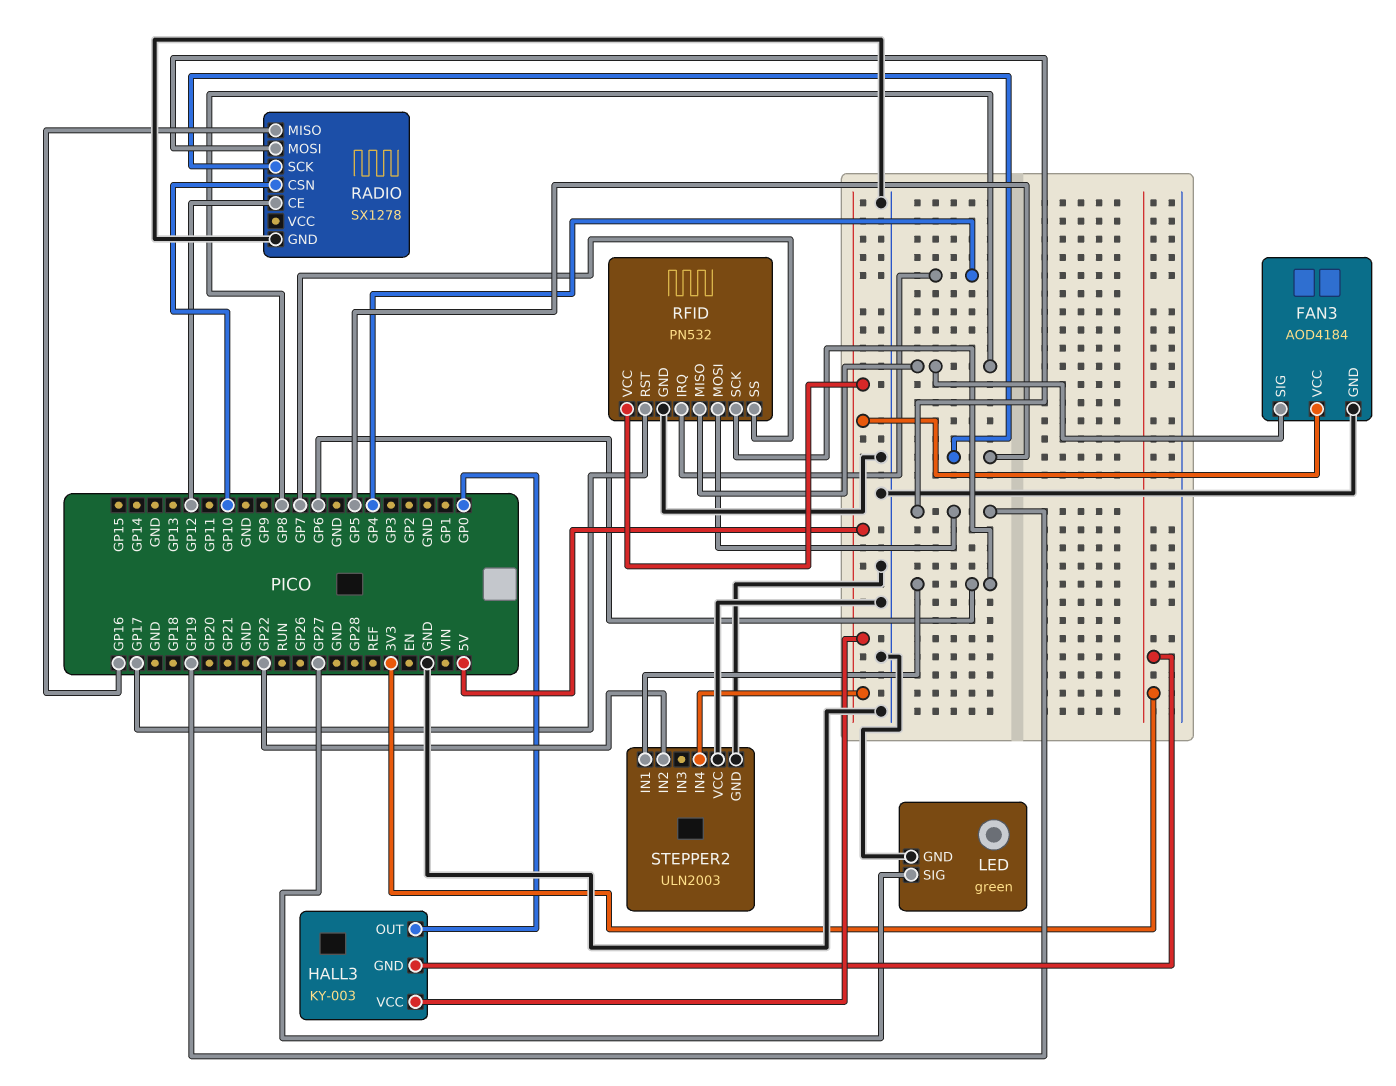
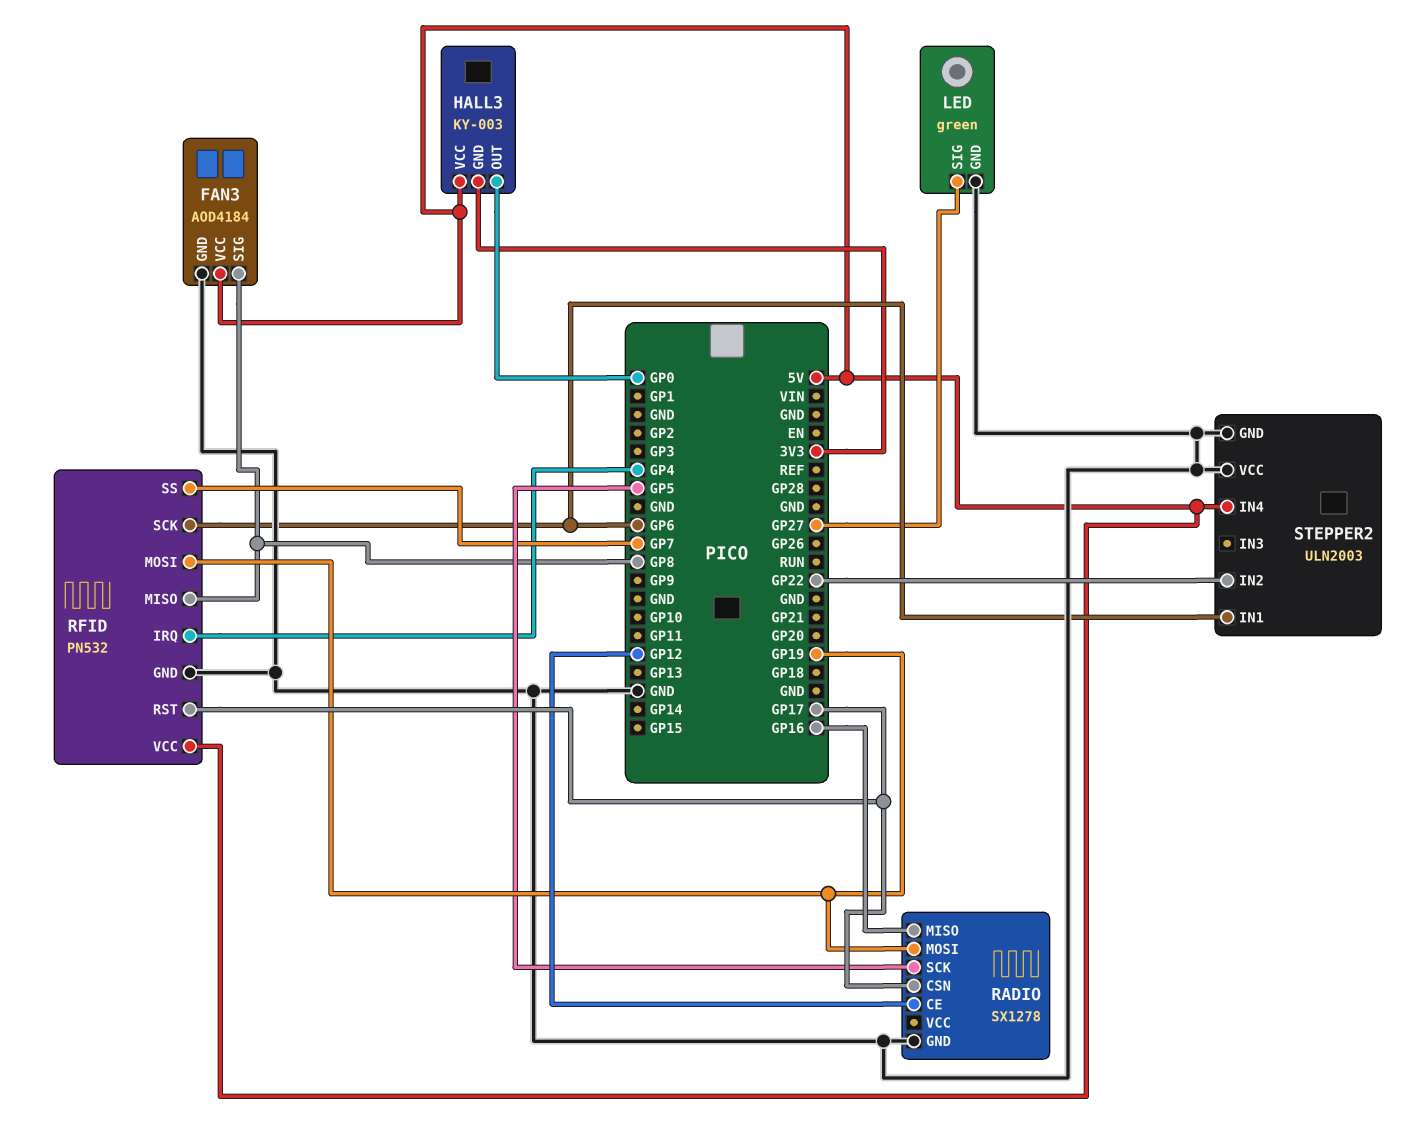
RADIO pin CSN: GP10 -> GP17

